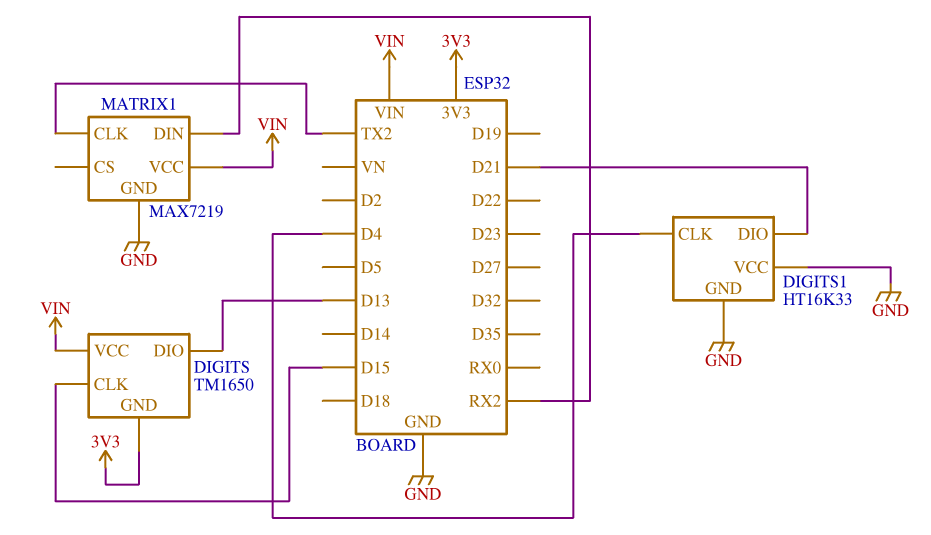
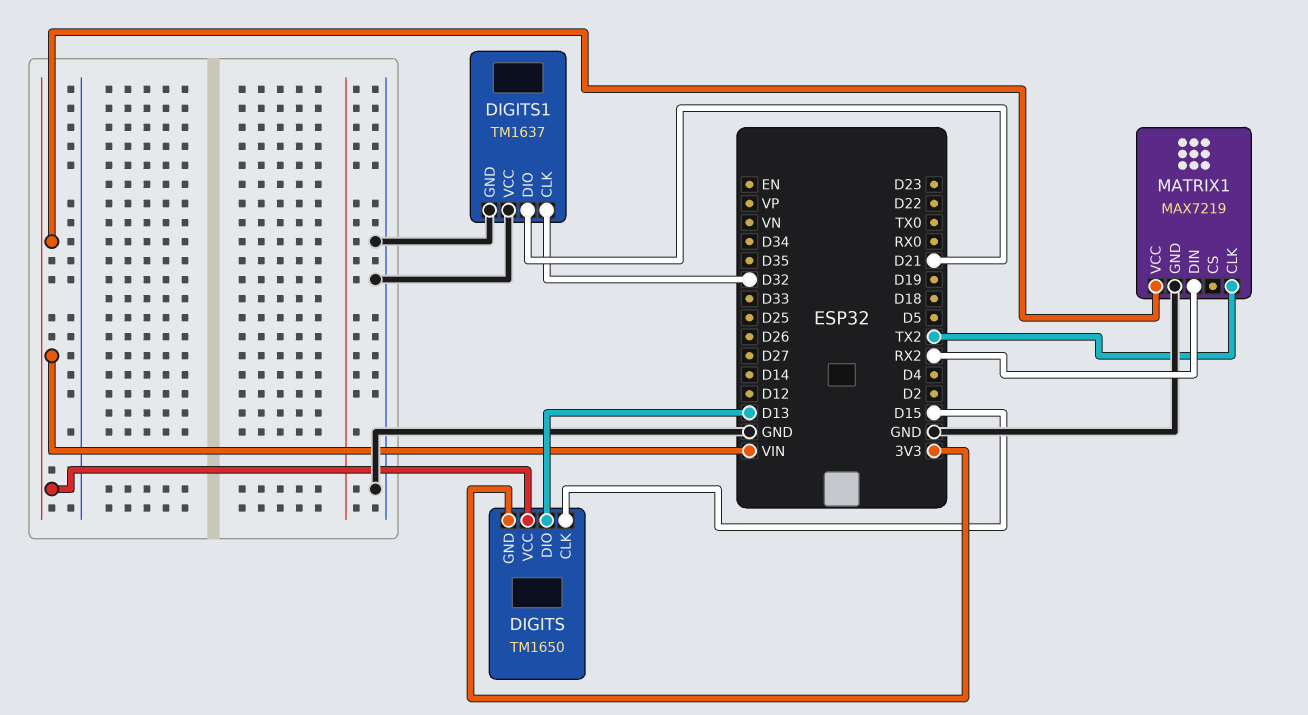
DIGITS1: HT16K33 -> TM1637
DIGITS1 pin CLK: D4 -> D32

